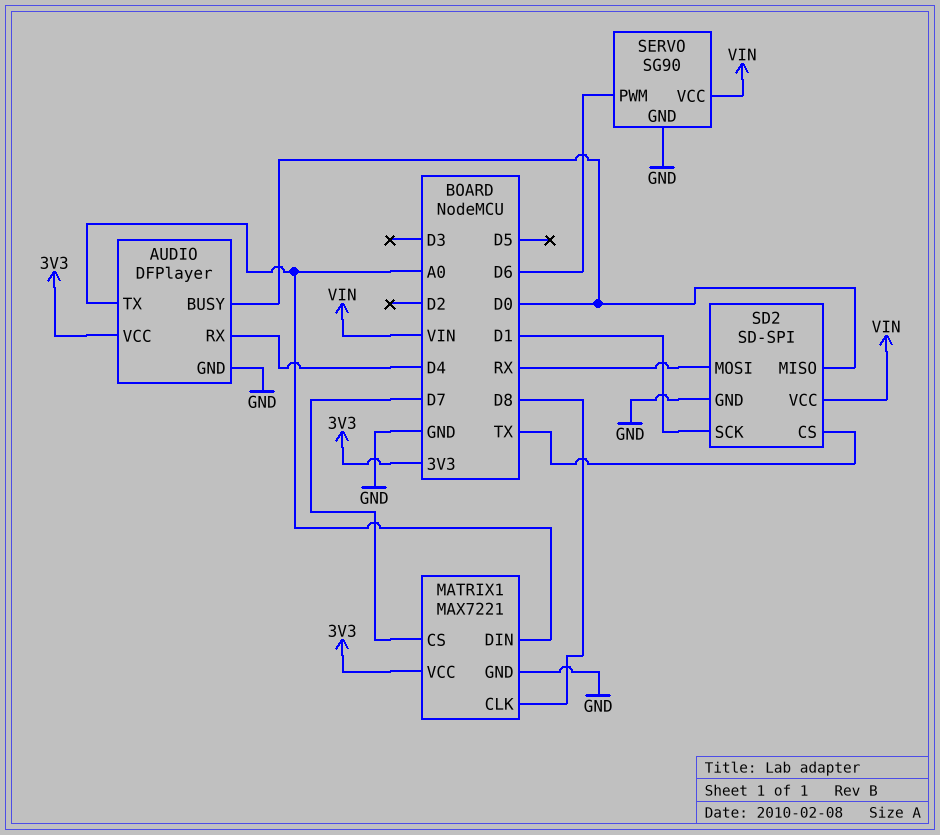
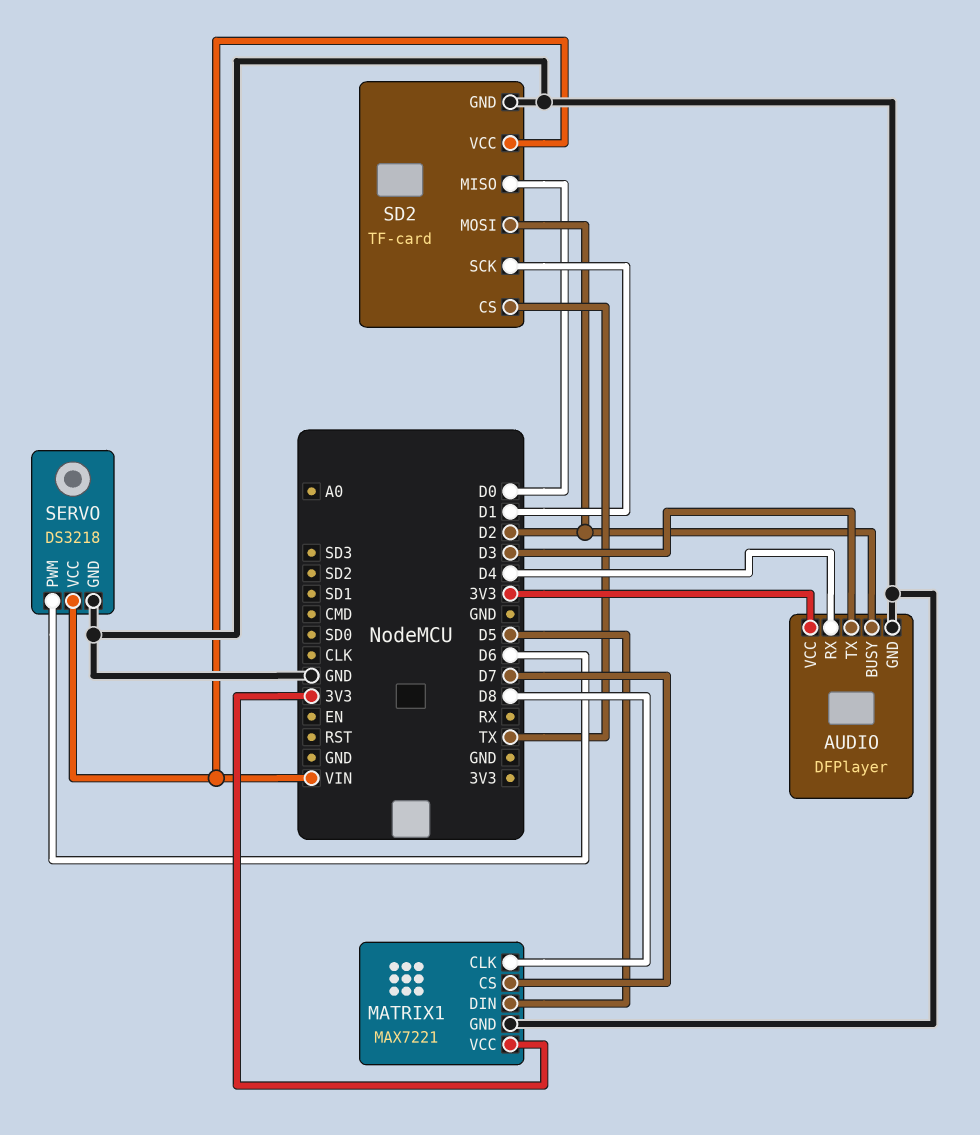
AUDIO pin BUSY: D0 -> D2
AUDIO pin TX: A0 -> D3
MATRIX1 pin DIN: A0 -> D5
SD2: SD-SPI -> TF-card
SD2 pin MOSI: RX -> D2
SERVO: SG90 -> DS3218

